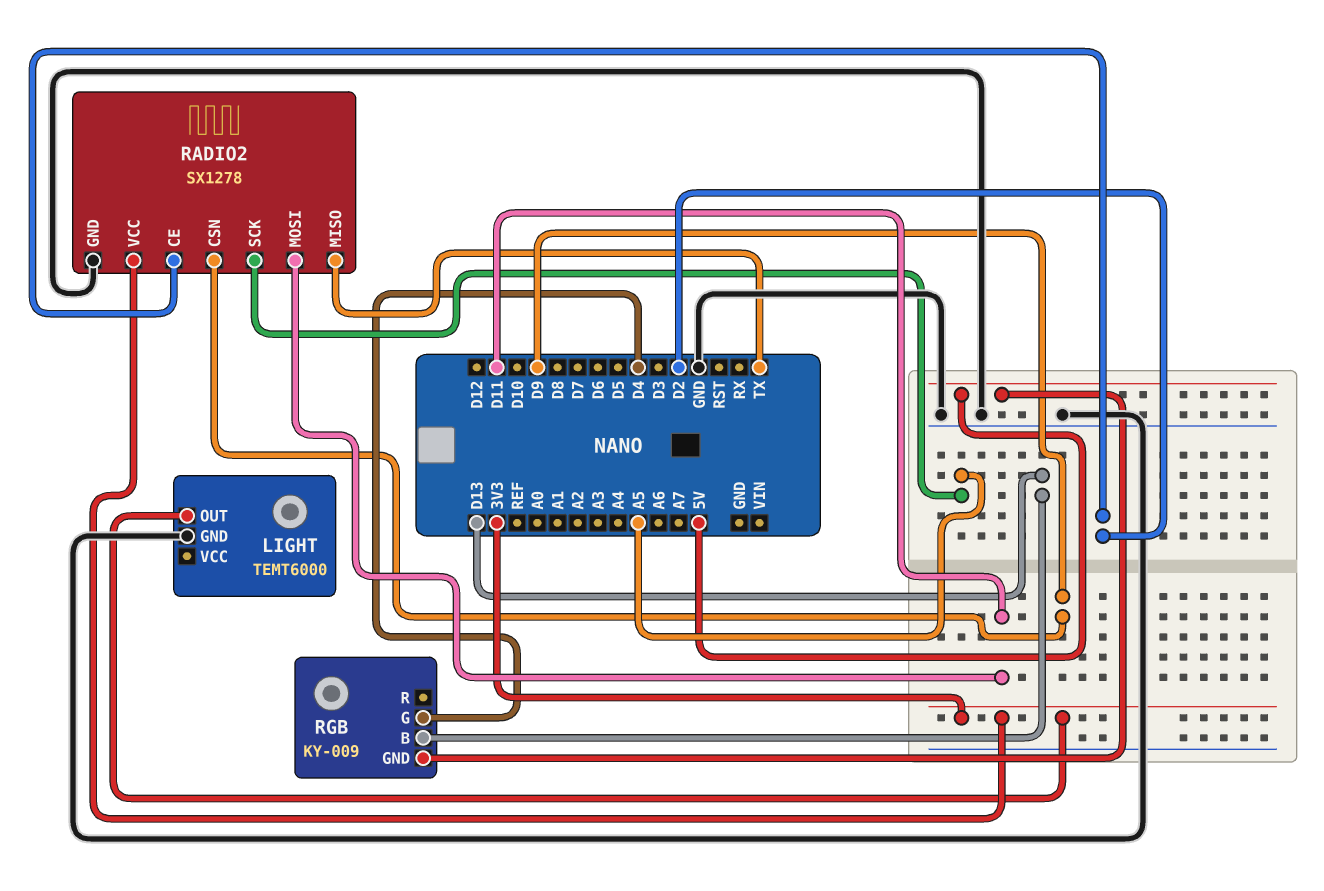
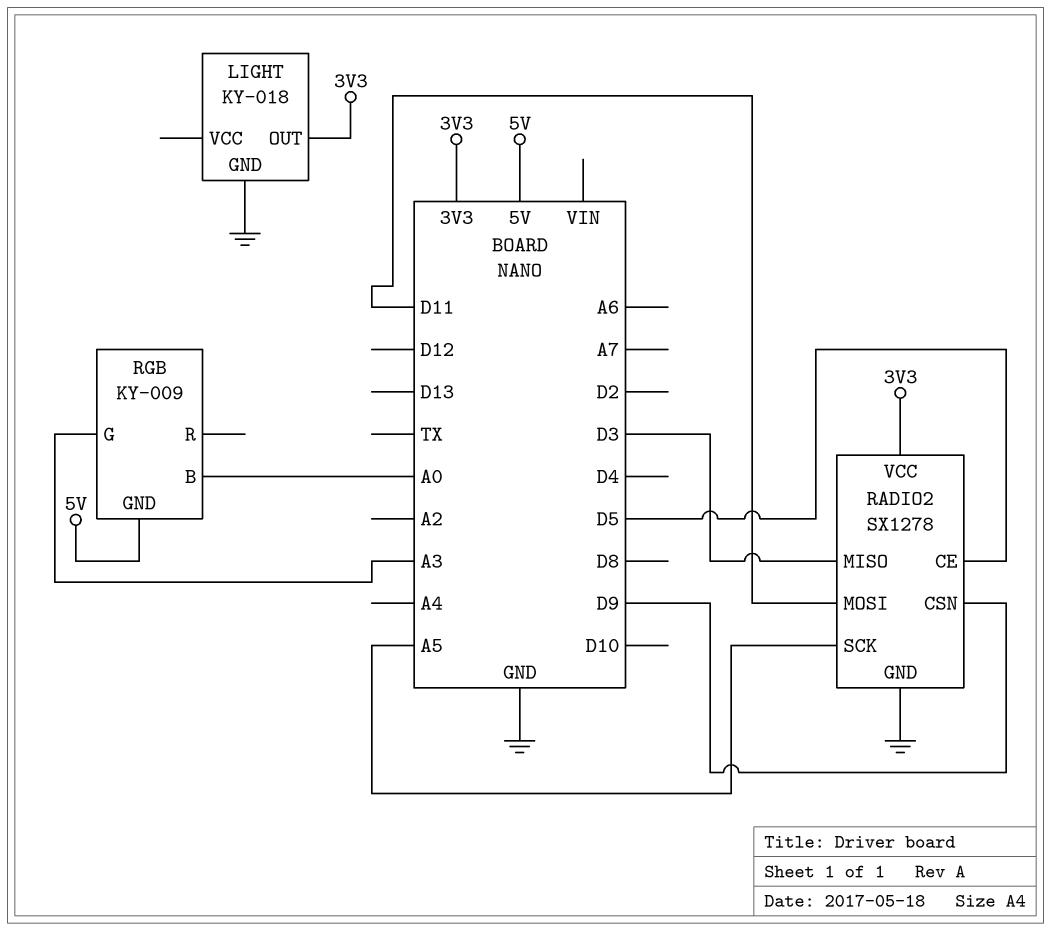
LIGHT: TEMT6000 -> KY-018
RADIO2 pin CE: D2 -> D5
RADIO2 pin MISO: TX -> D3
RGB pin B: D13 -> A0
RGB pin G: D4 -> A3

